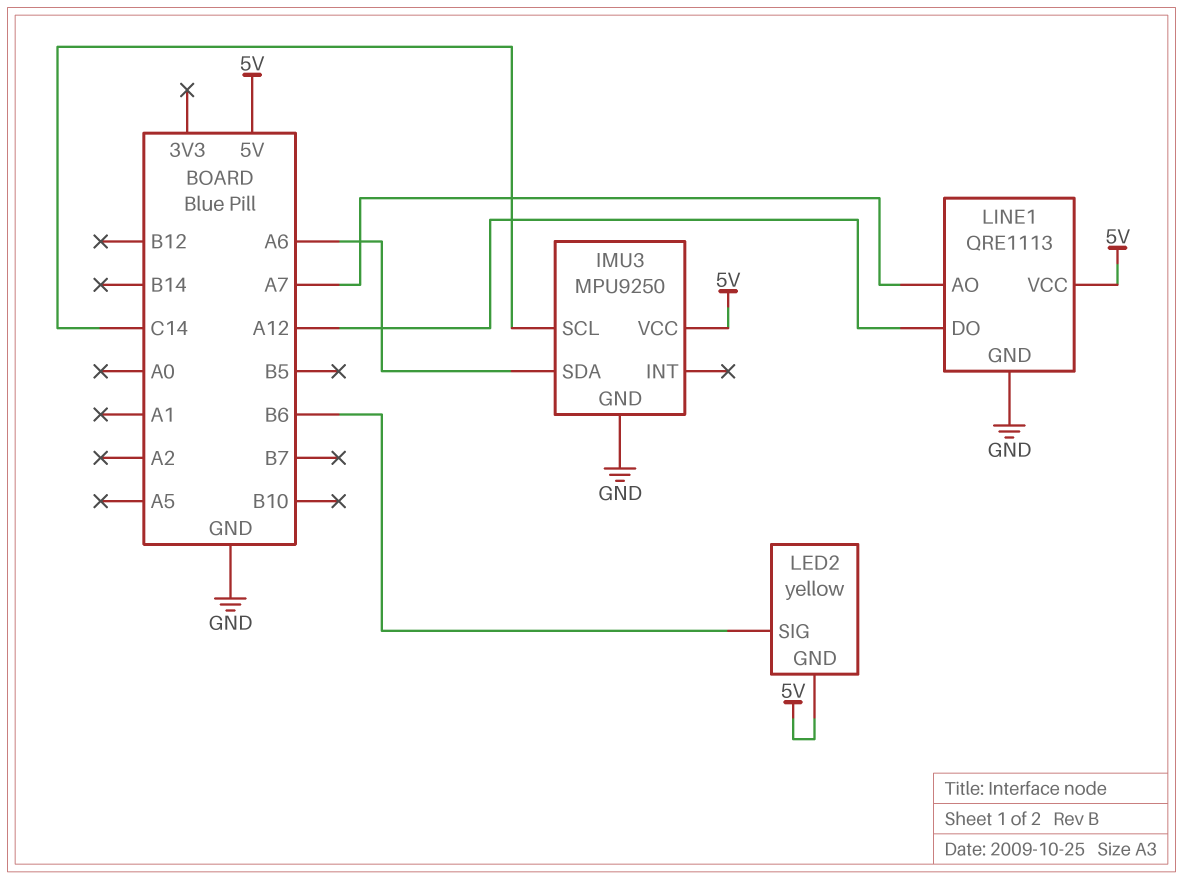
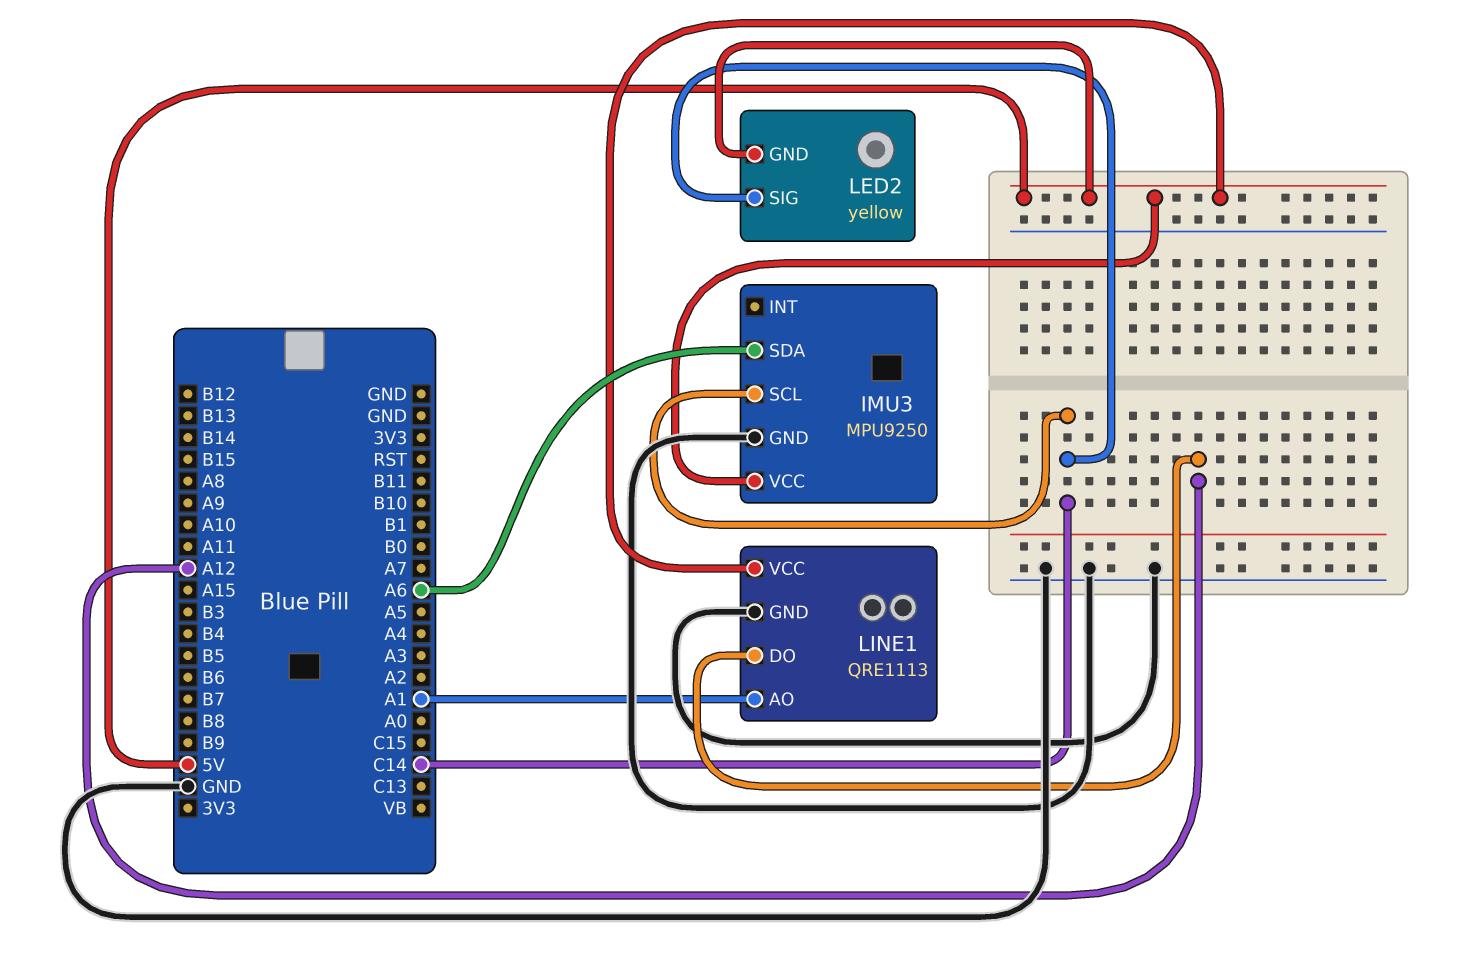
LED2 pin SIG: B6 -> C14
LINE1 pin AO: A7 -> A1

